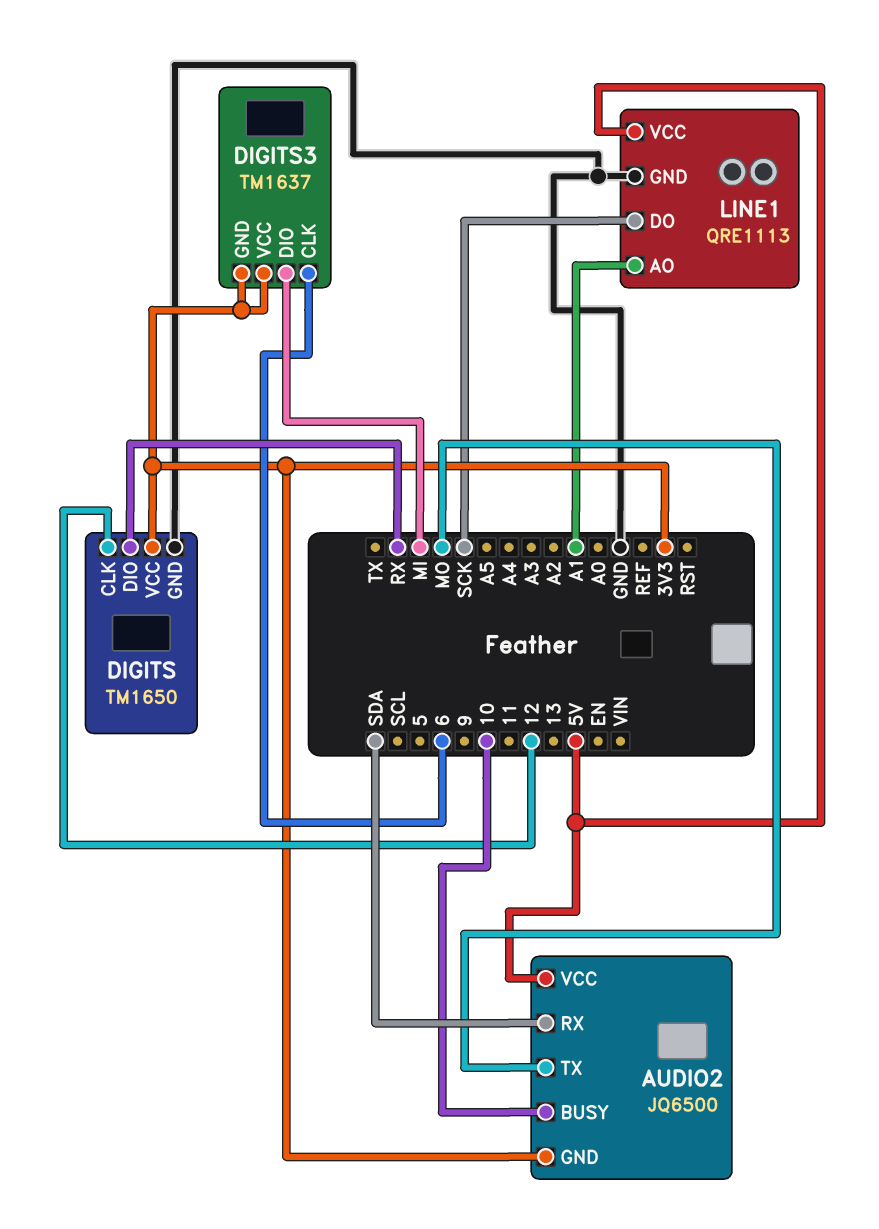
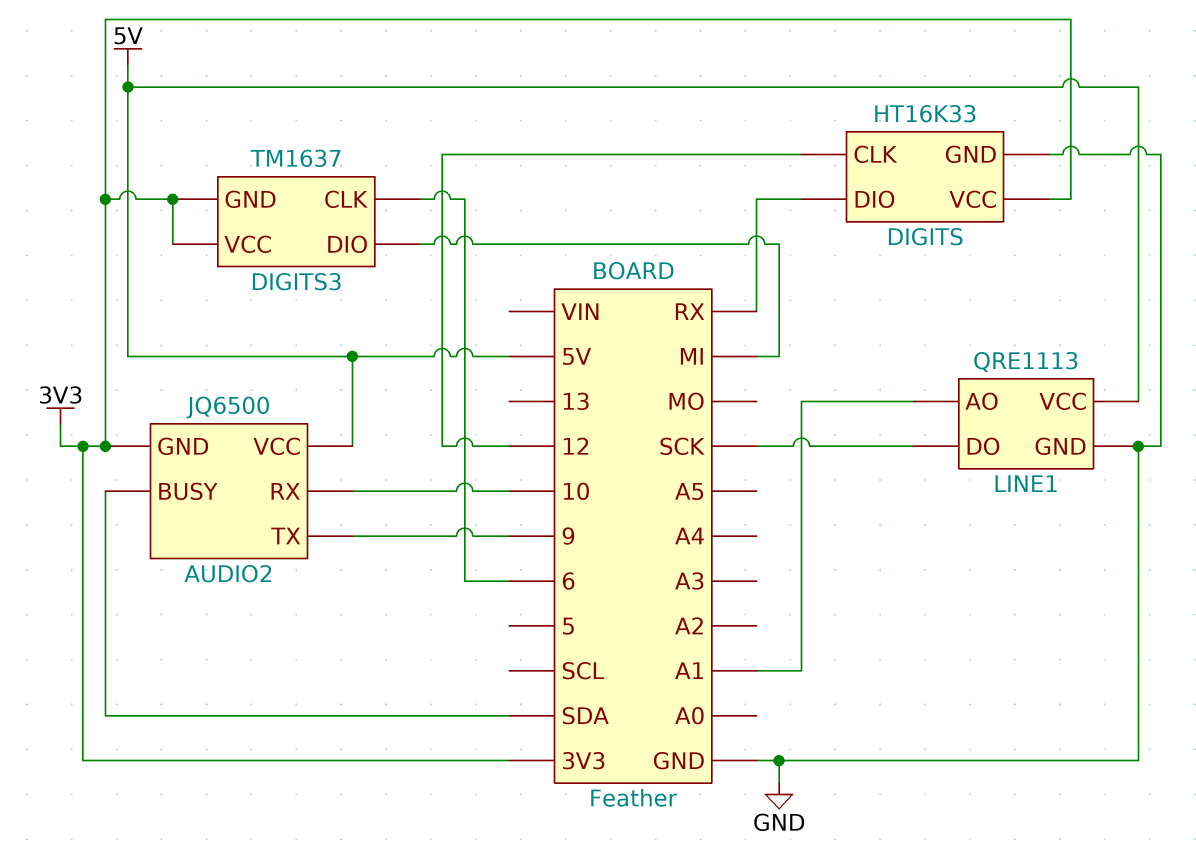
AUDIO2 pin BUSY: 10 -> SDA
AUDIO2 pin RX: SDA -> 10
AUDIO2 pin TX: MO -> 9
DIGITS: TM1650 -> HT16K33

